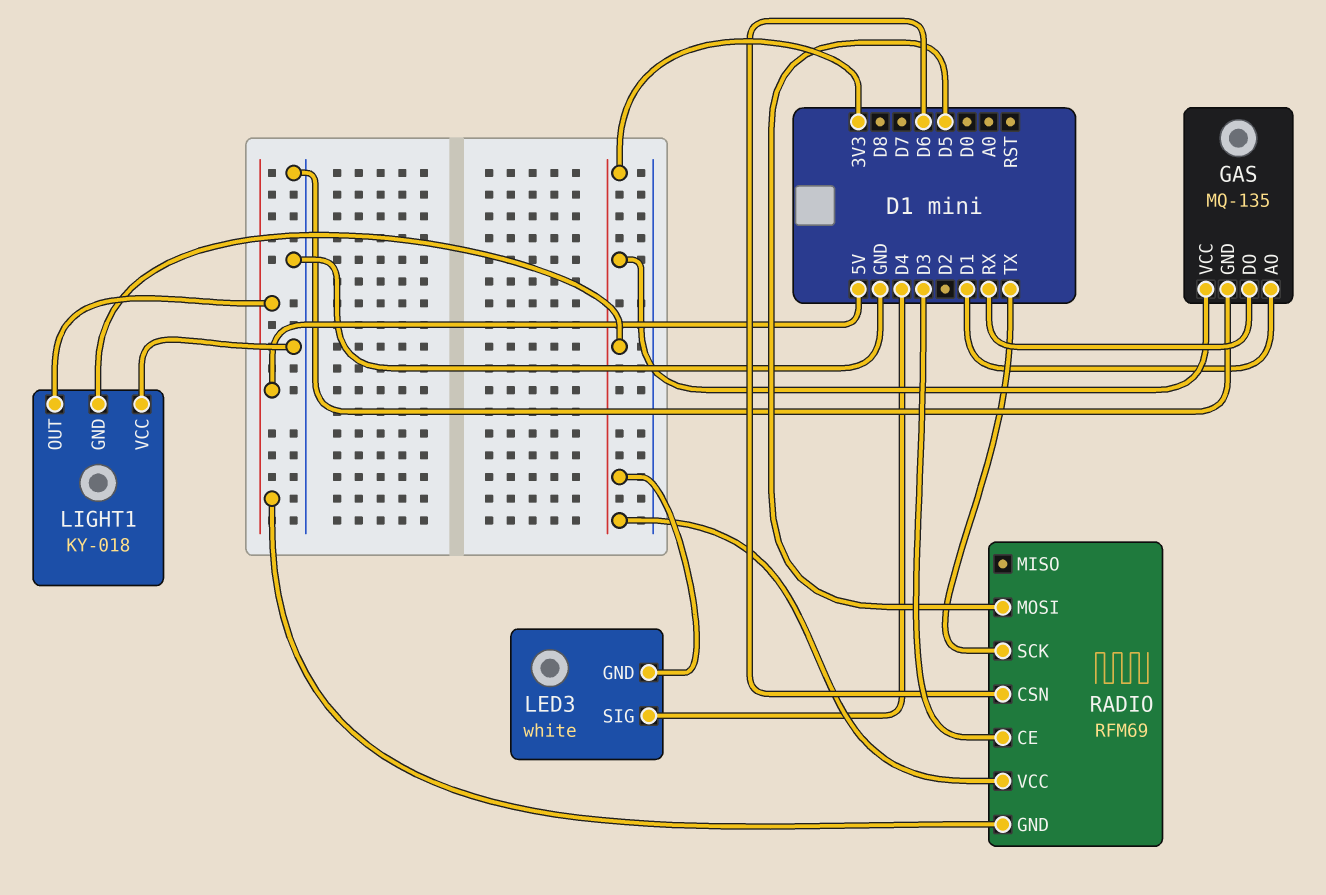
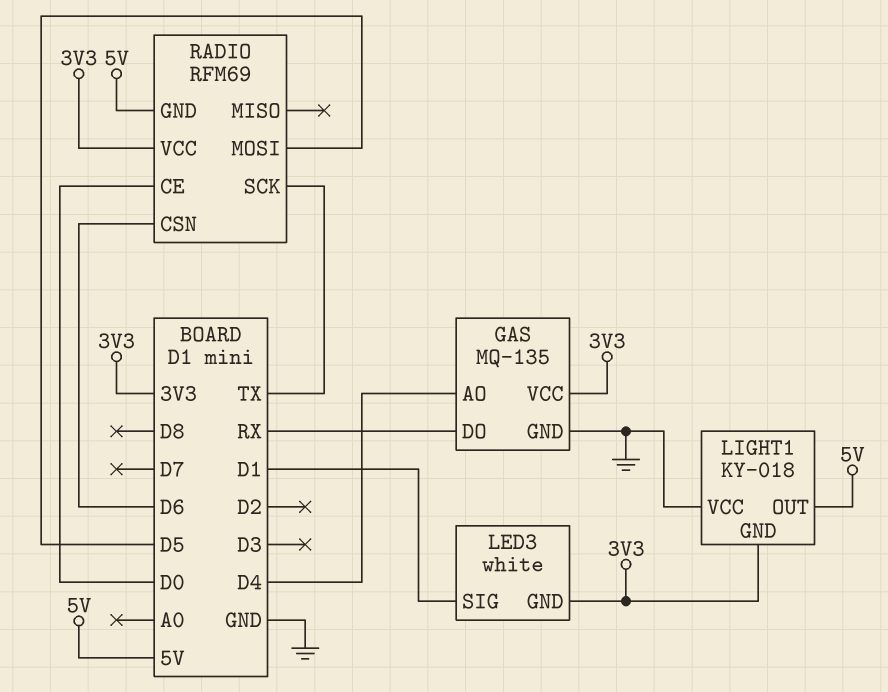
GAS pin AO: D1 -> D4
LED3 pin SIG: D4 -> D1
RADIO pin CE: D3 -> D0

